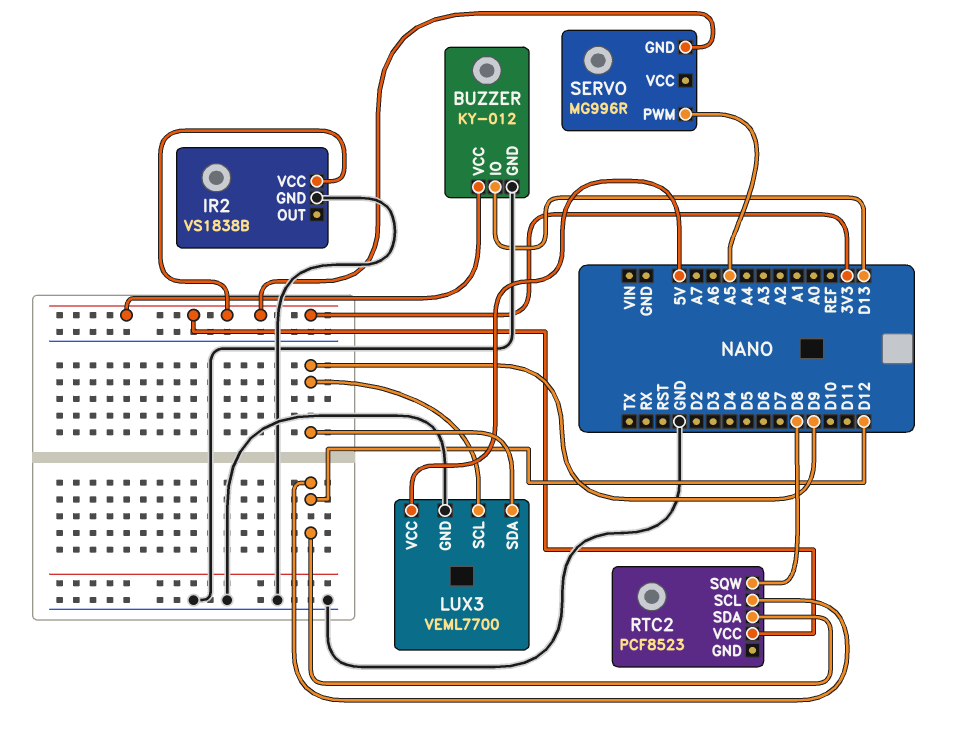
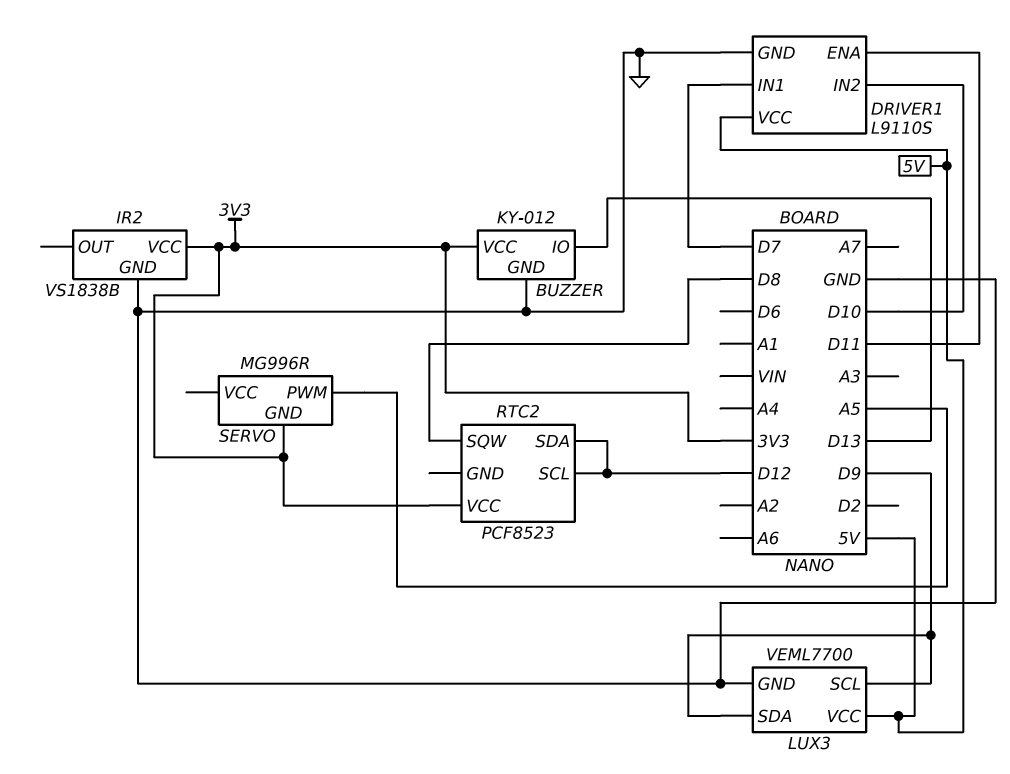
DRIVER1: none -> L9110S
DRIVER1 pin ENA: none -> D11
DRIVER1 pin GND: none -> GND
DRIVER1 pin IN1: none -> D7
DRIVER1 pin IN2: none -> D10
DRIVER1 pin VCC: none -> 5V

